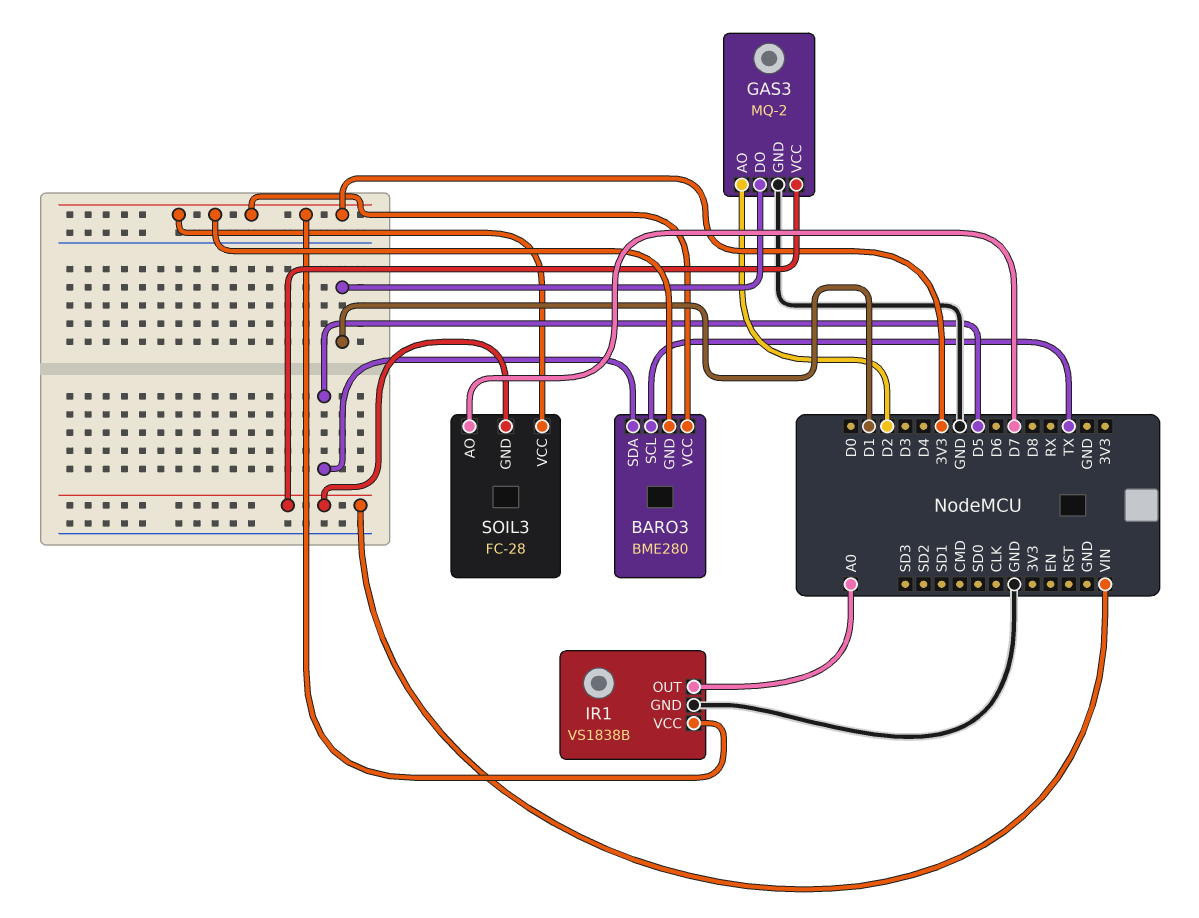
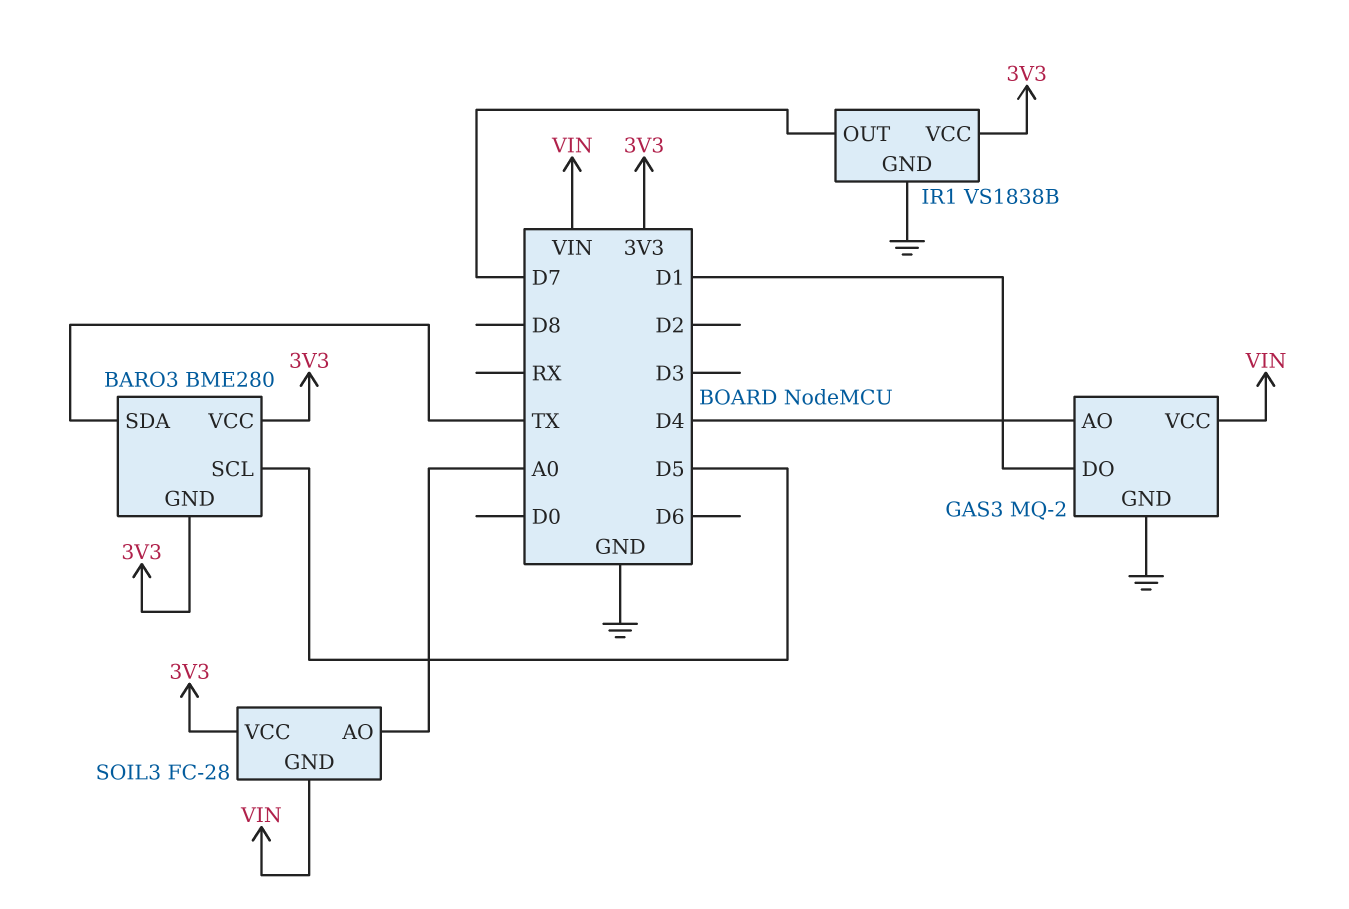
BARO3 pin SCL: TX -> D5
BARO3 pin SDA: D5 -> TX
GAS3 pin AO: D2 -> D4
IR1 pin OUT: A0 -> D7
SOIL3 pin AO: D7 -> A0

